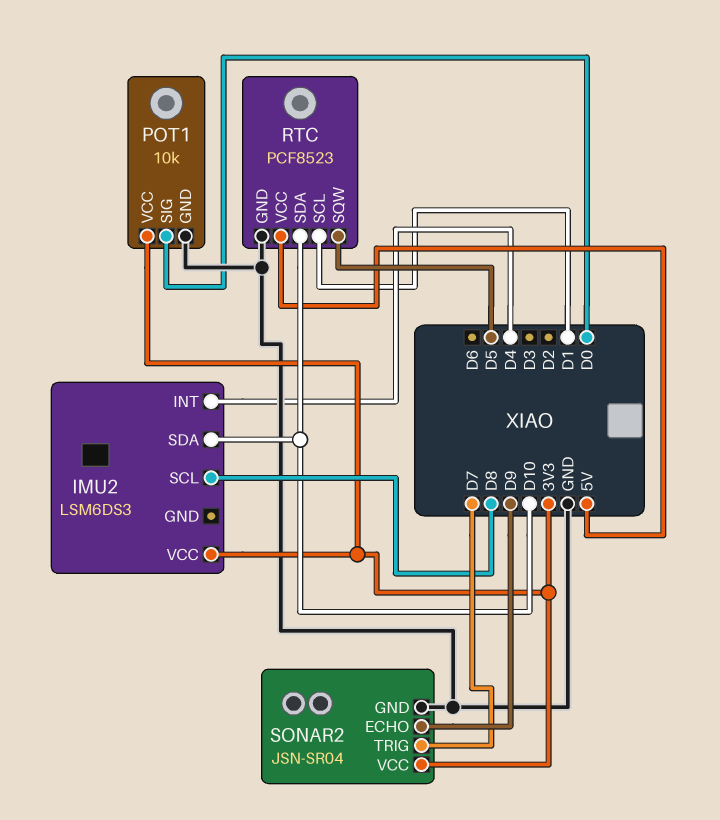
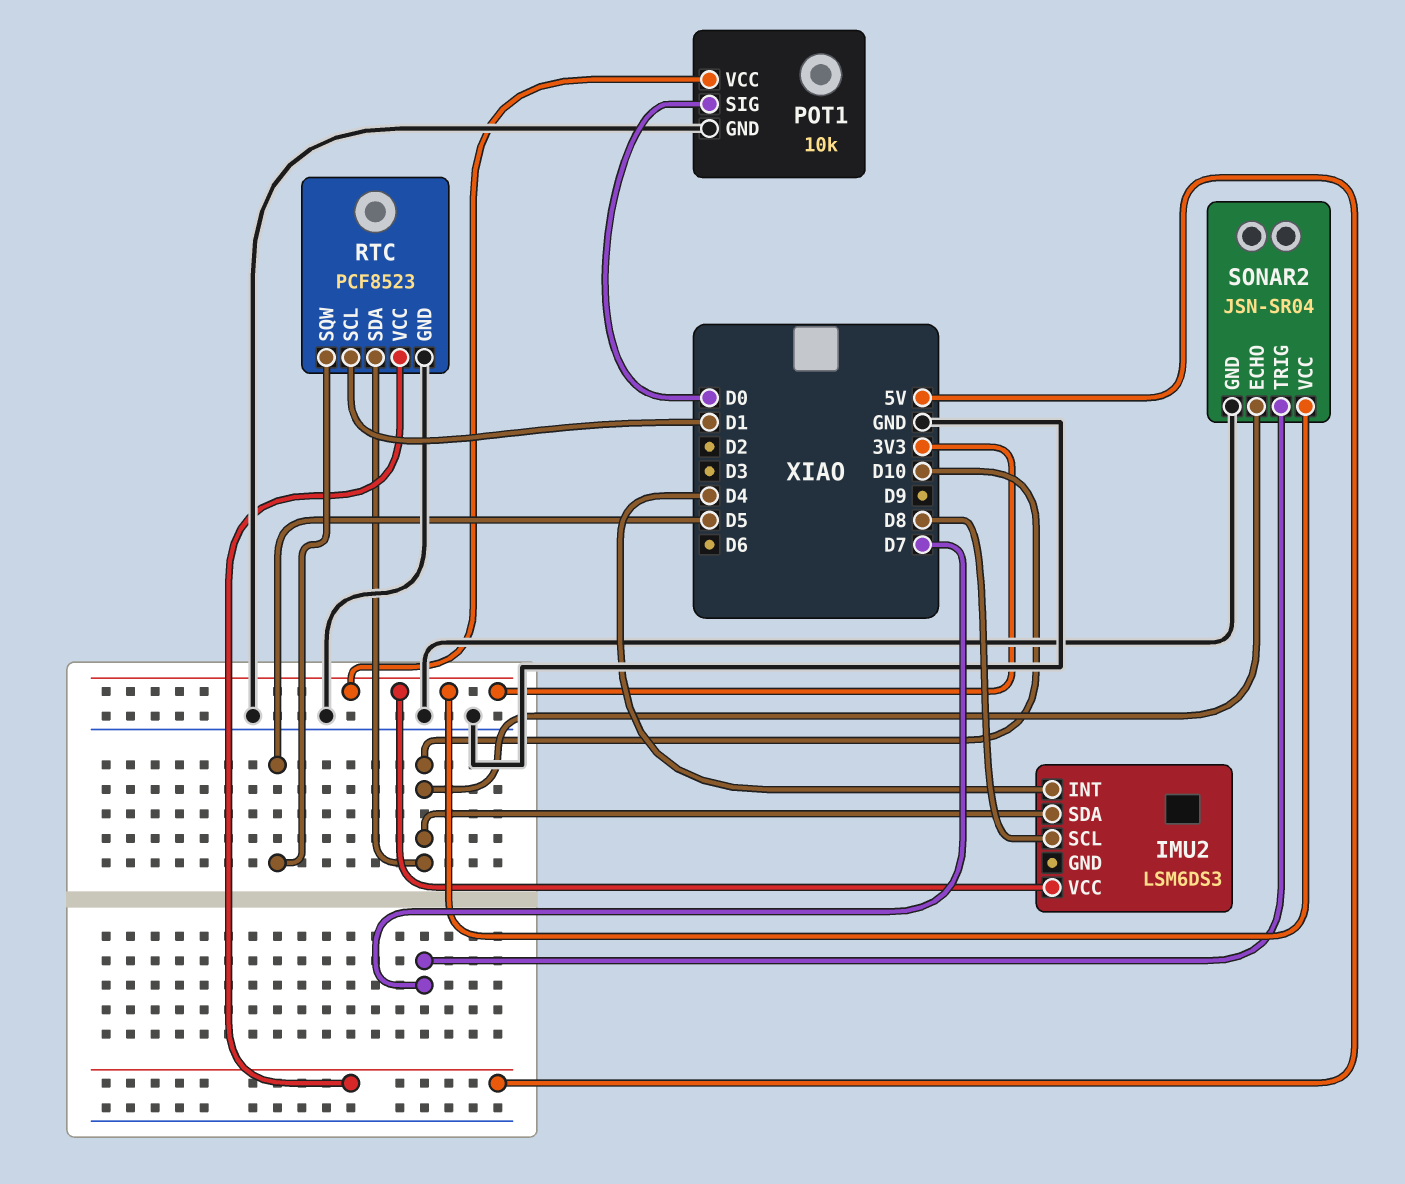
SONAR2 pin ECHO: D9 -> D10

